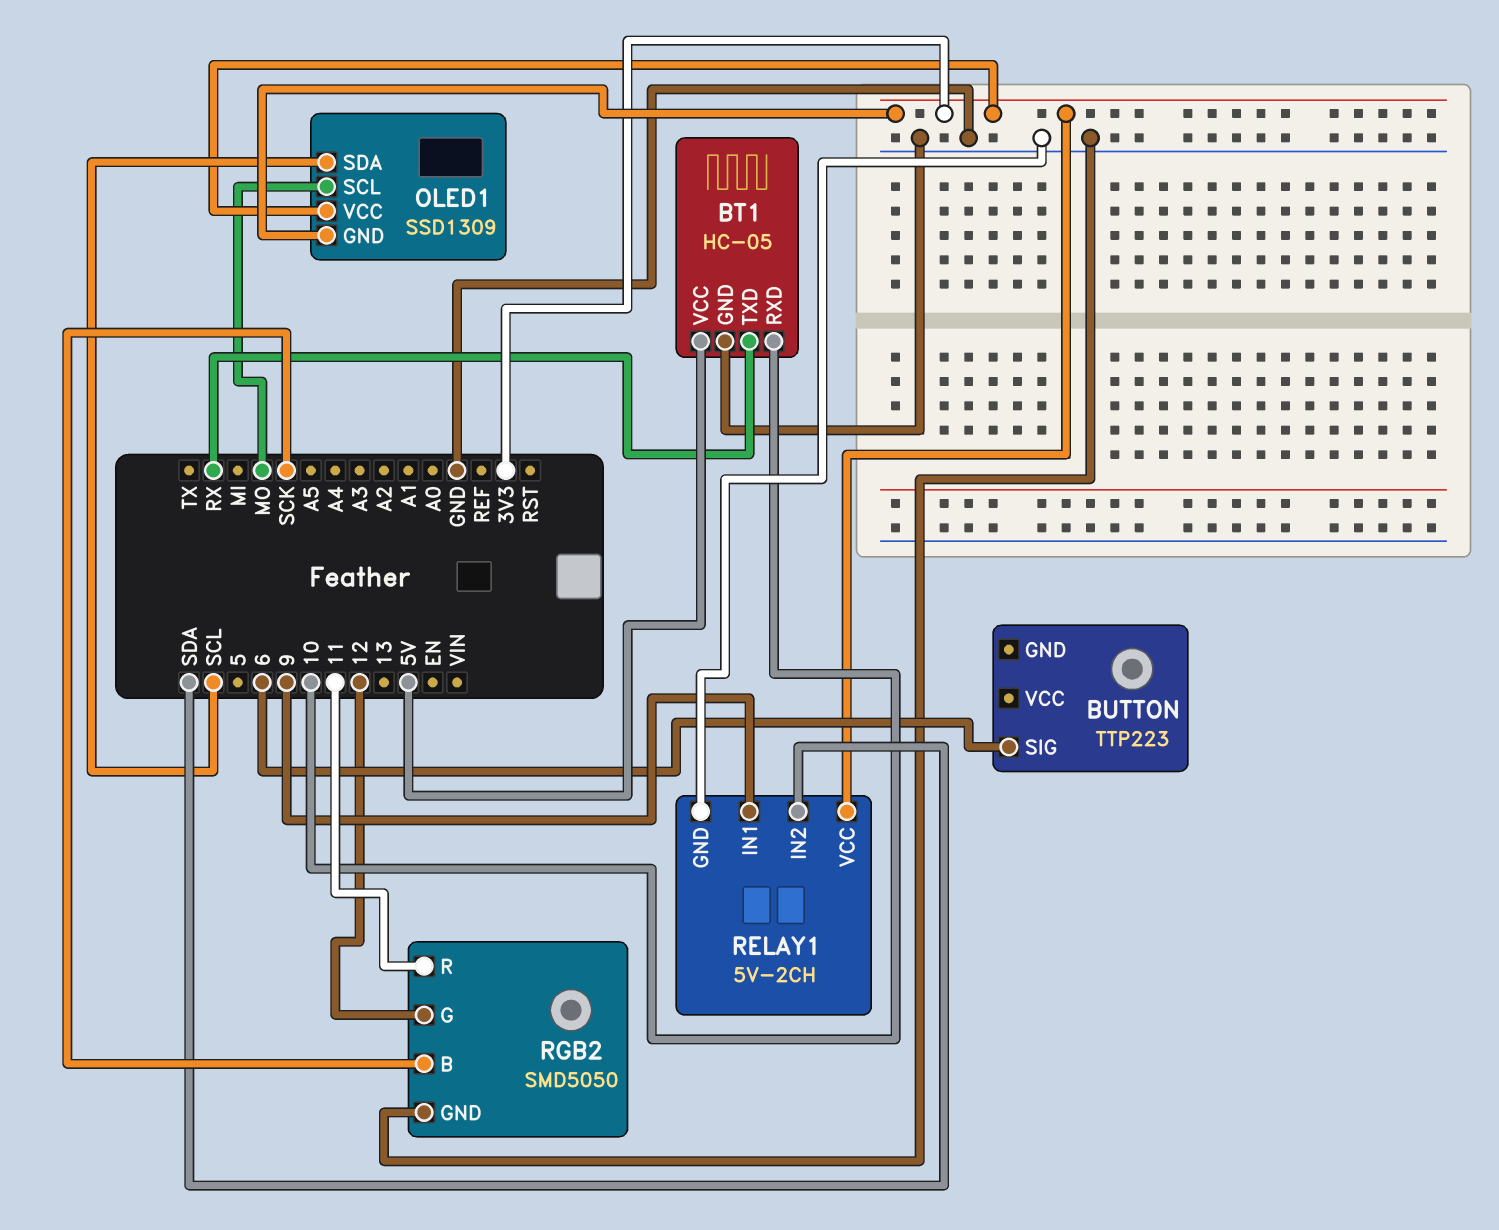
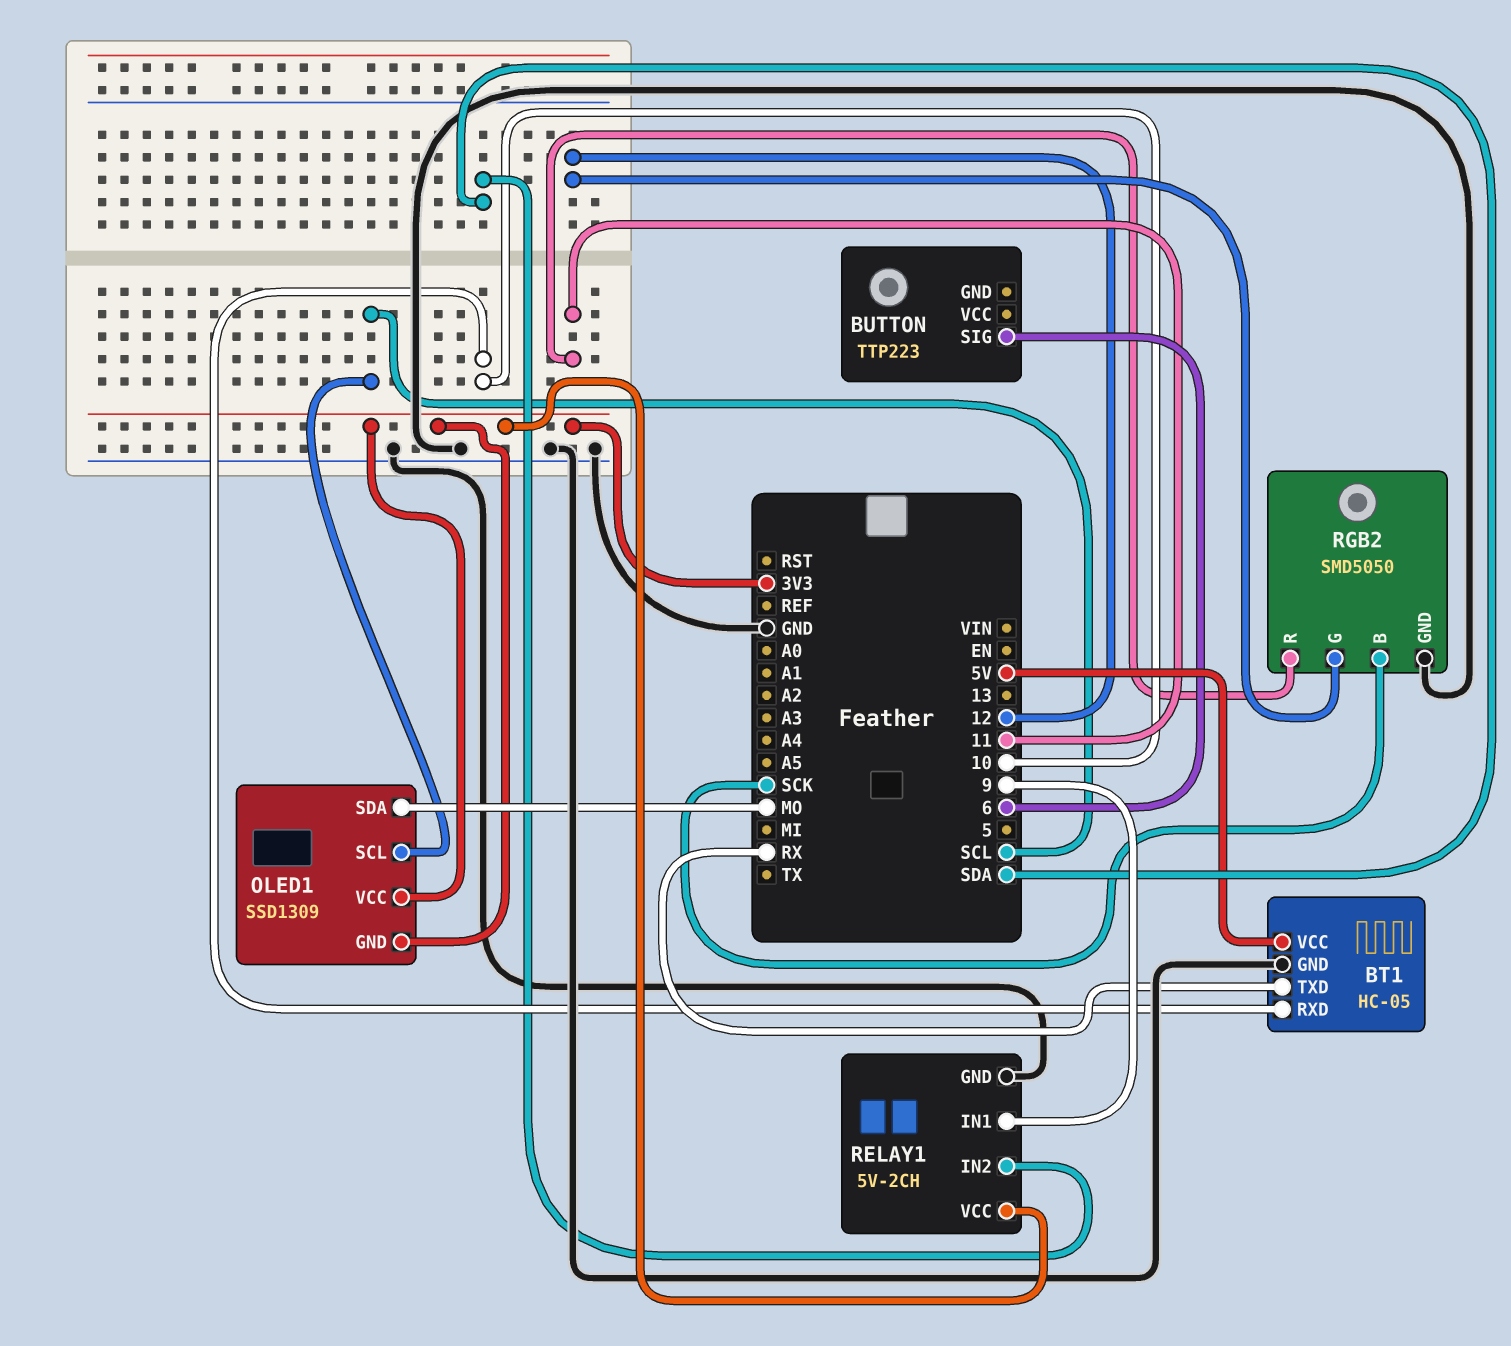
OLED1 pin SCL: MO -> SCL
OLED1 pin SDA: SCL -> MO

